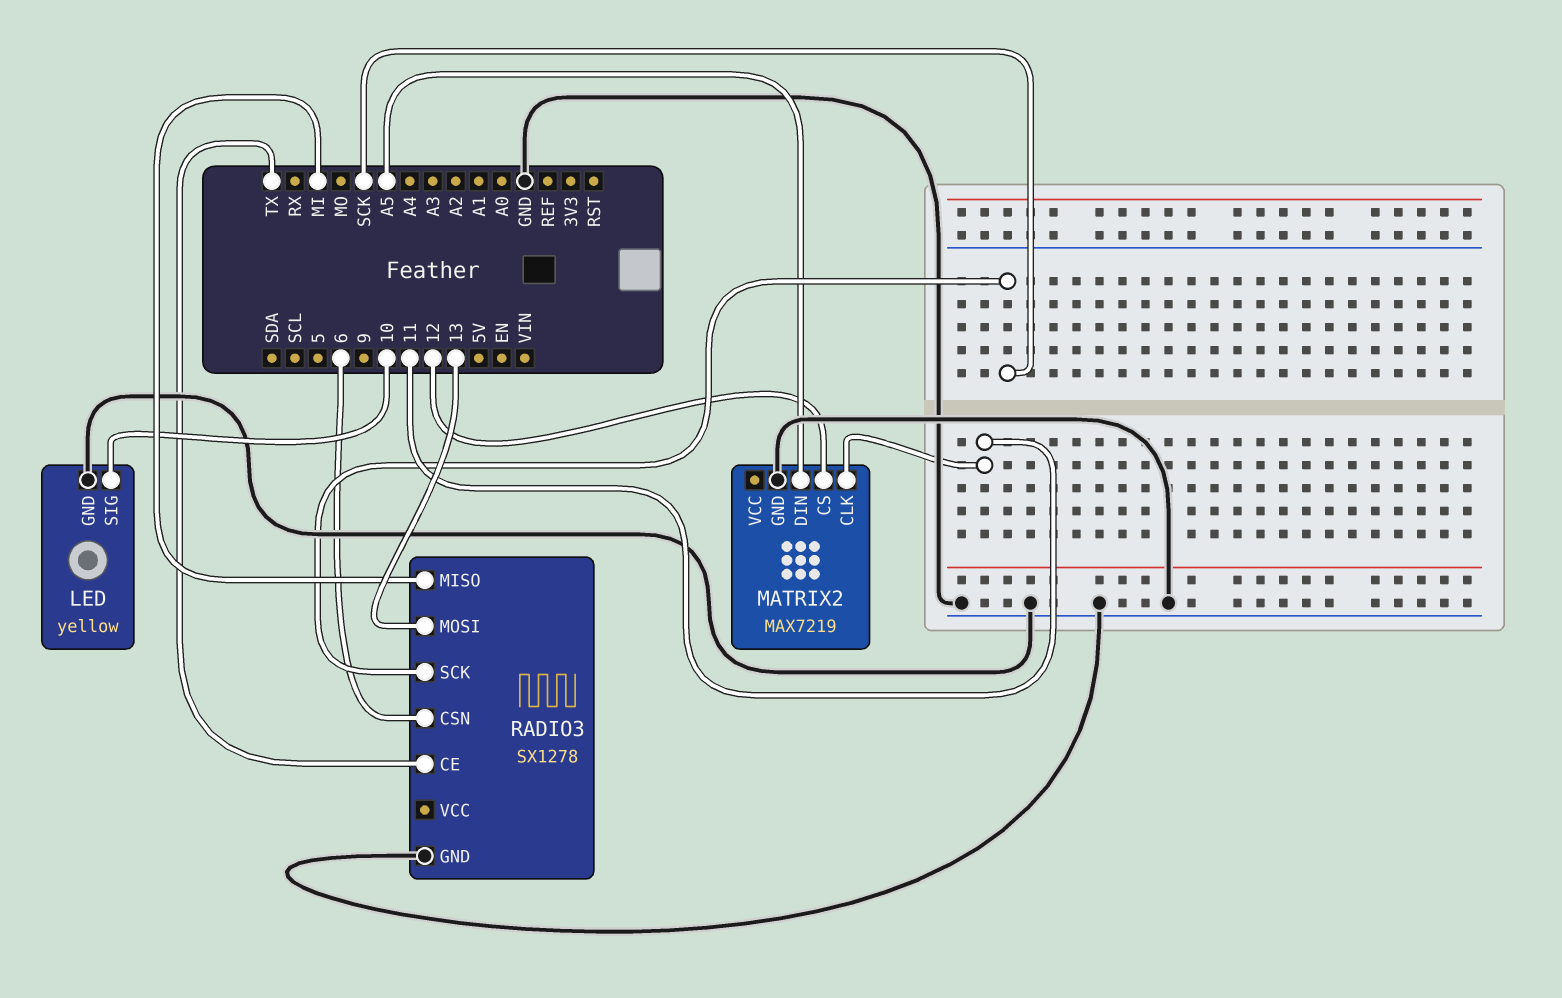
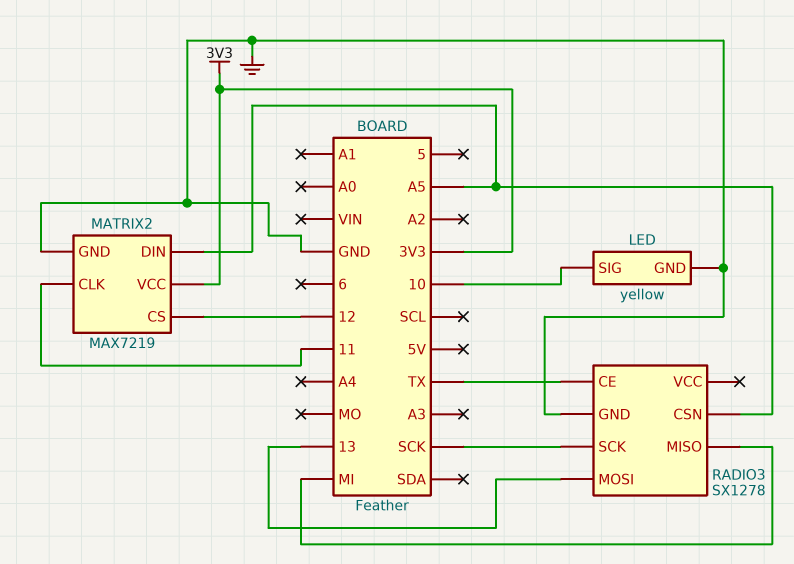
MATRIX2 pin VCC: none -> 3V3
RADIO3 pin CSN: 6 -> A5

